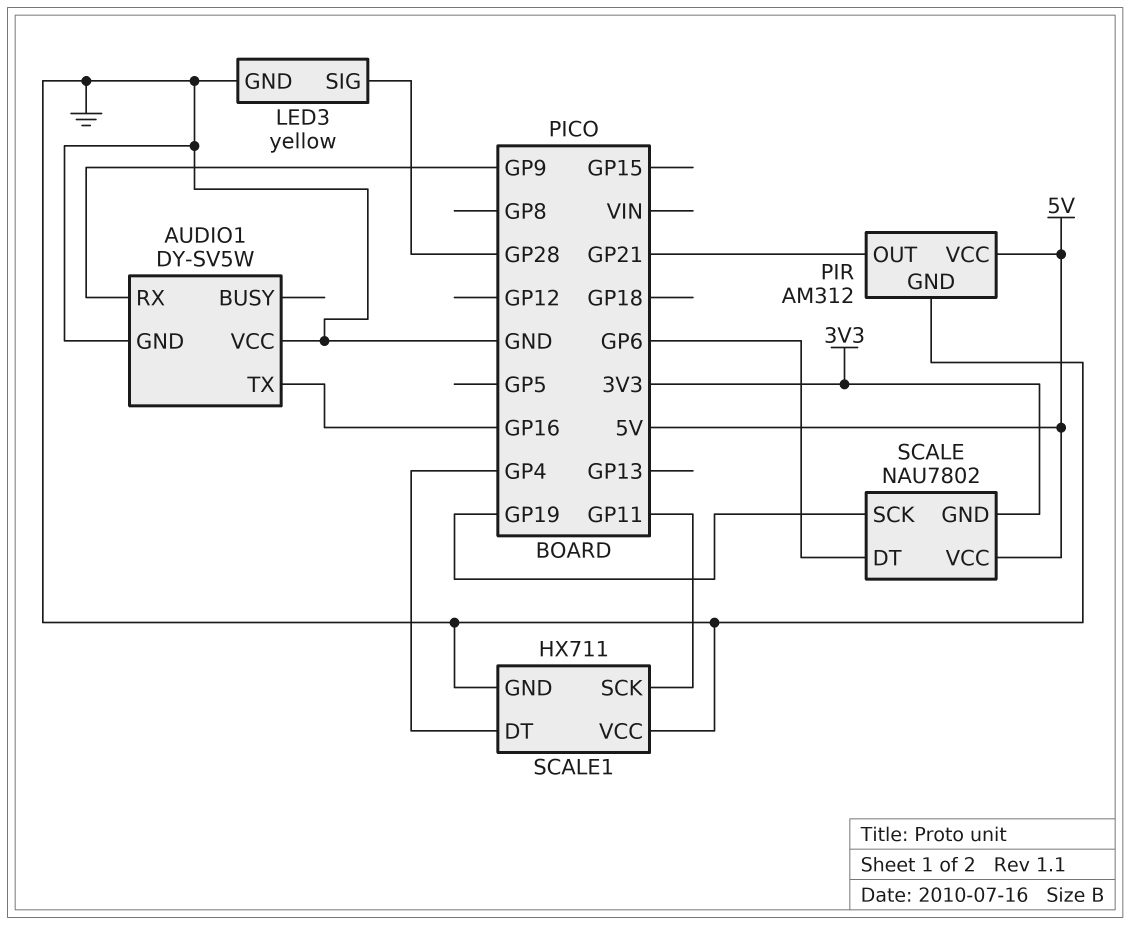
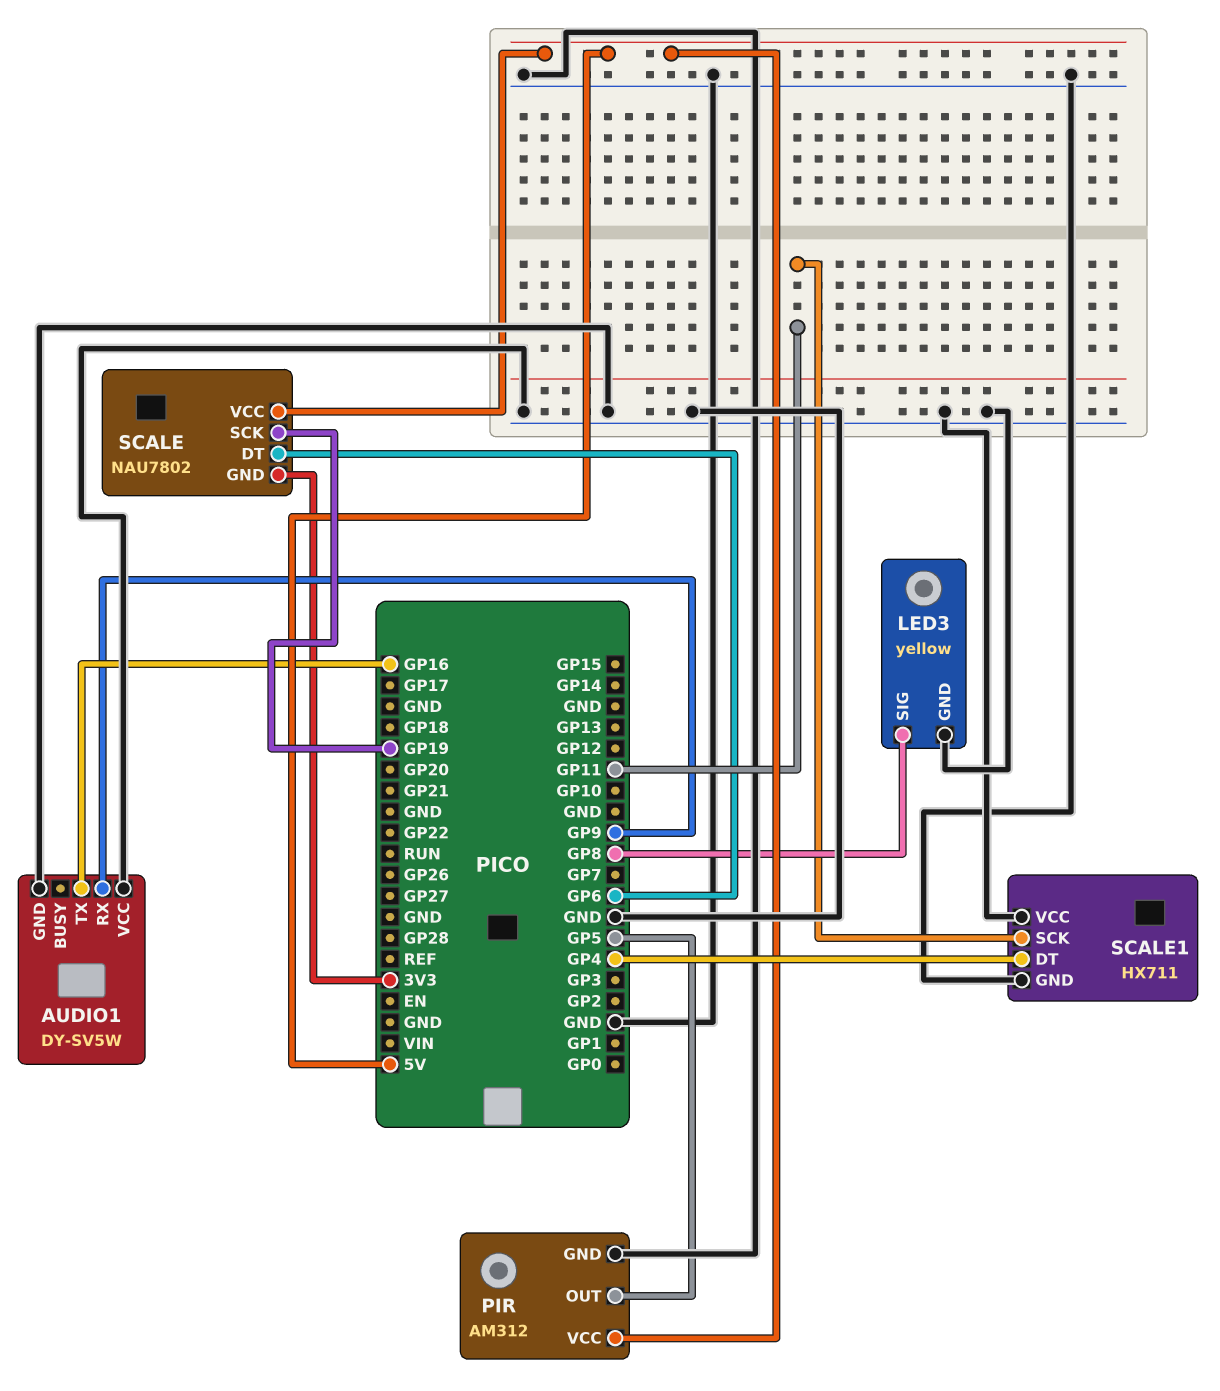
LED3 pin SIG: GP28 -> GP8
PIR pin OUT: GP21 -> GP5

